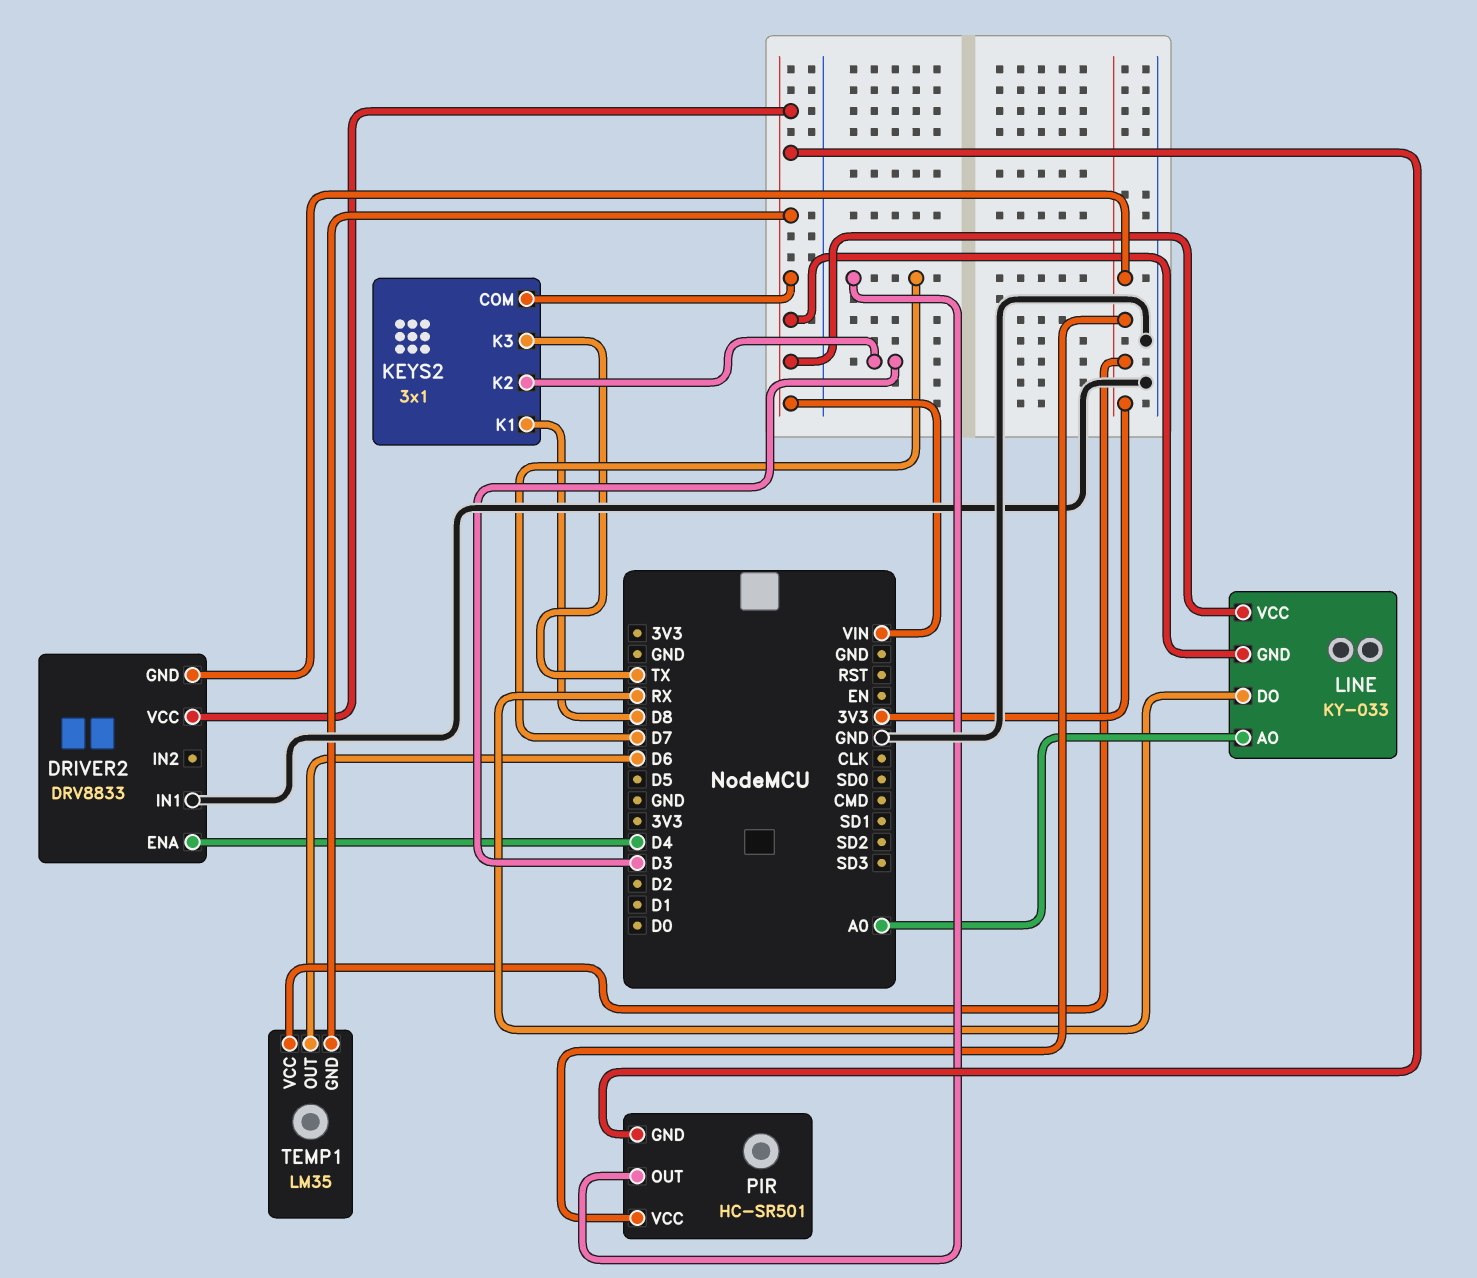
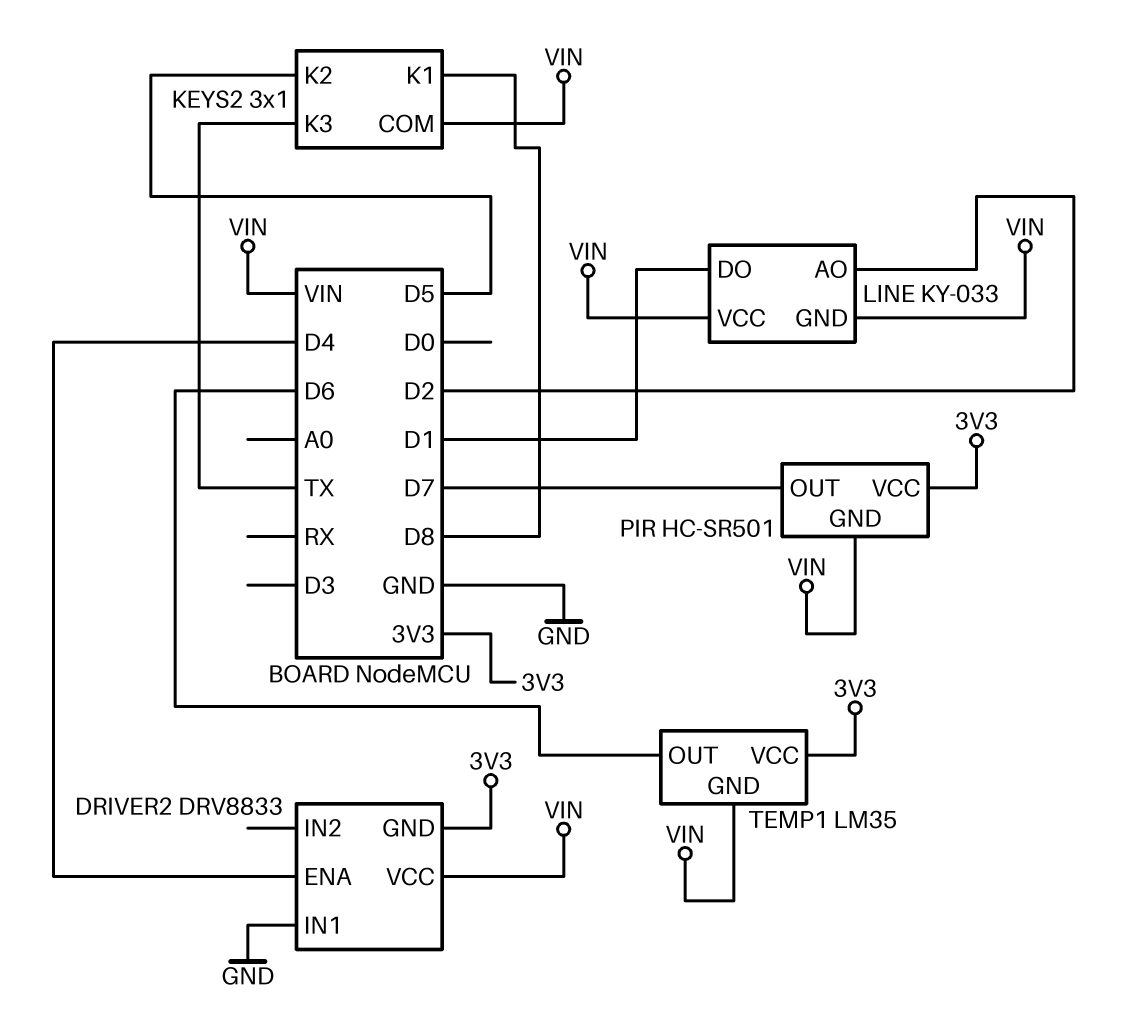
KEYS2 pin K2: D3 -> D5
LINE pin AO: A0 -> D2
LINE pin DO: RX -> D1

